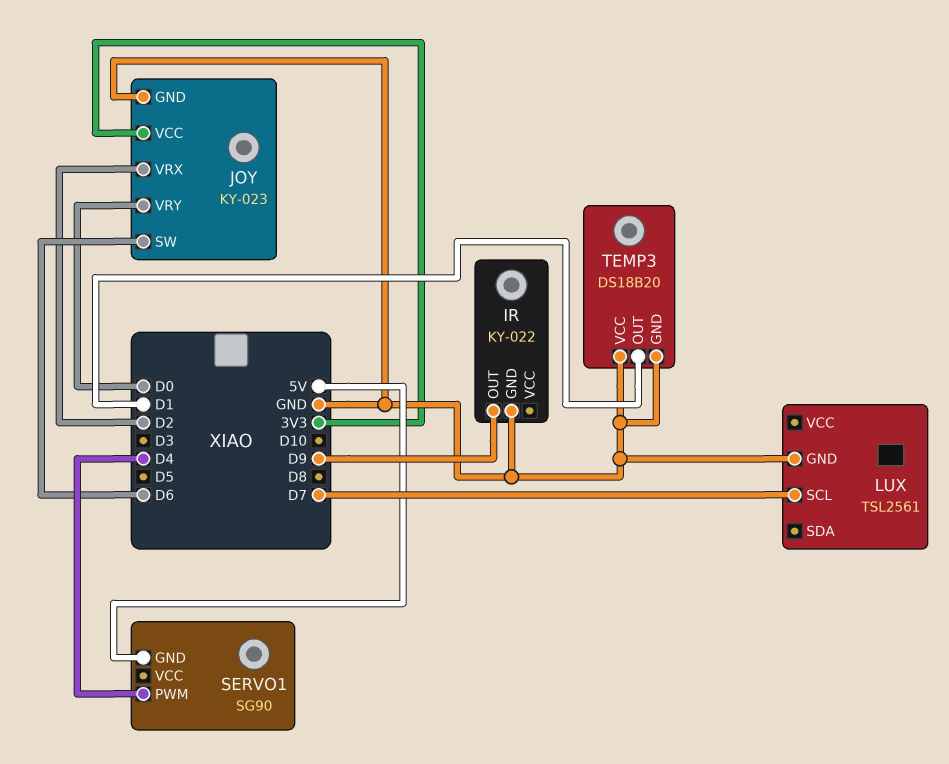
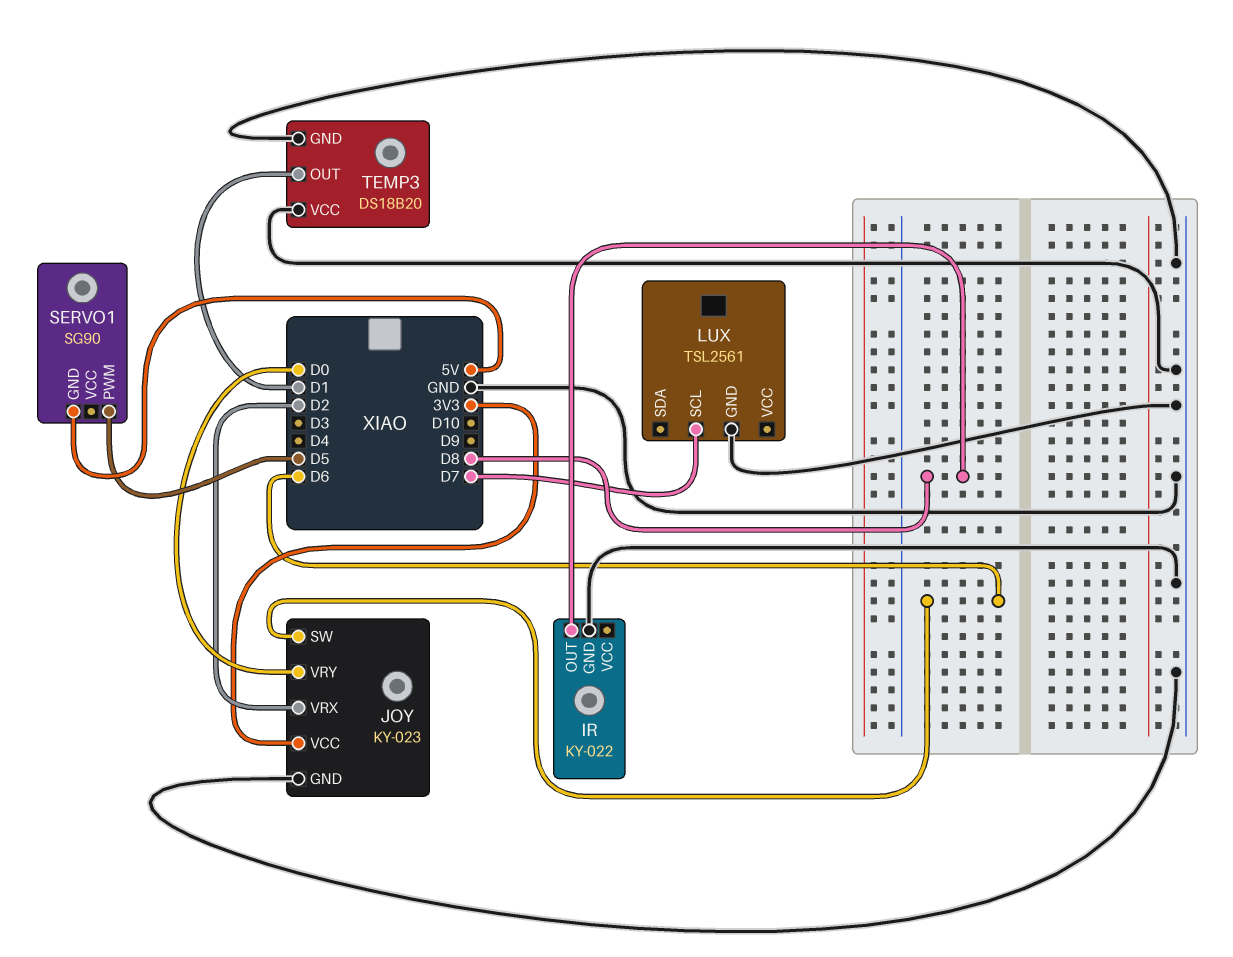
IR pin OUT: D9 -> D8
SERVO1 pin PWM: D4 -> D5

